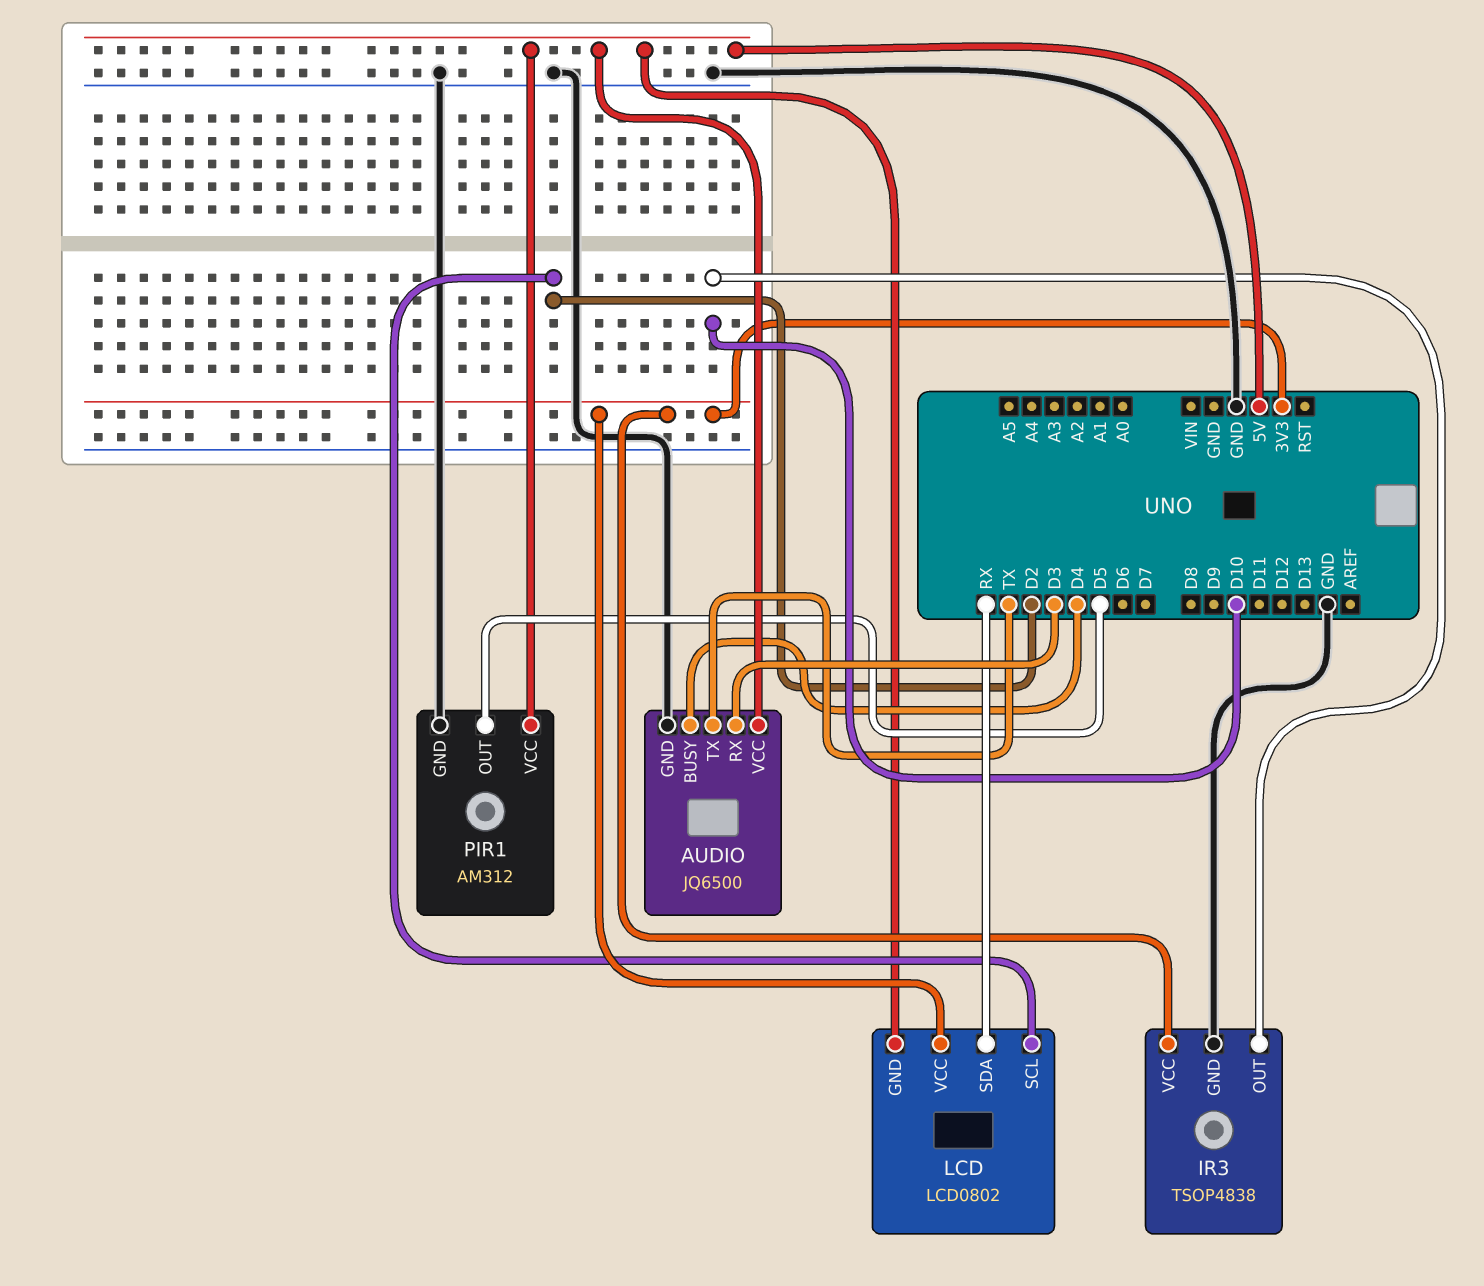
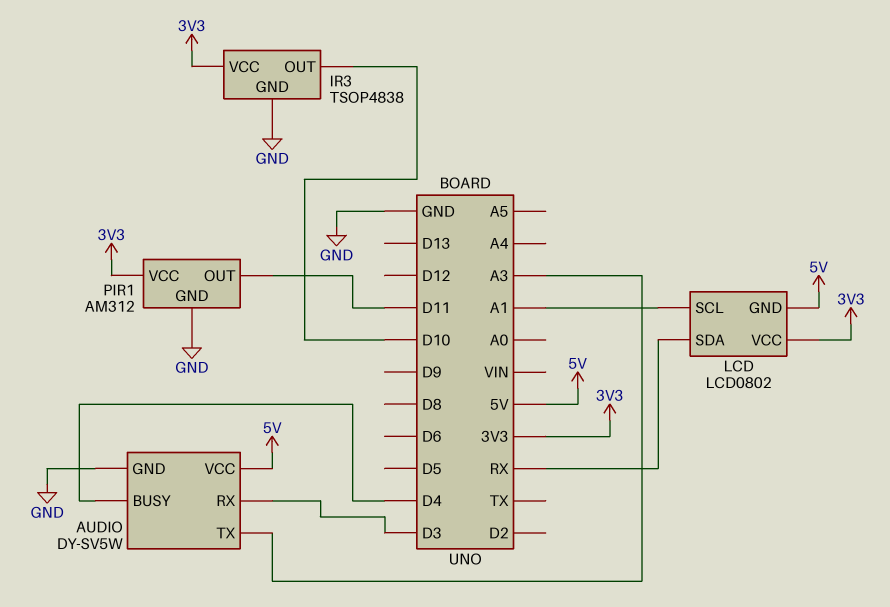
AUDIO: JQ6500 -> DY-SV5W
AUDIO pin TX: TX -> A3
LCD pin SCL: D2 -> A1
PIR1 pin OUT: D5 -> D11
PIR1 pin VCC: 5V -> 3V3

